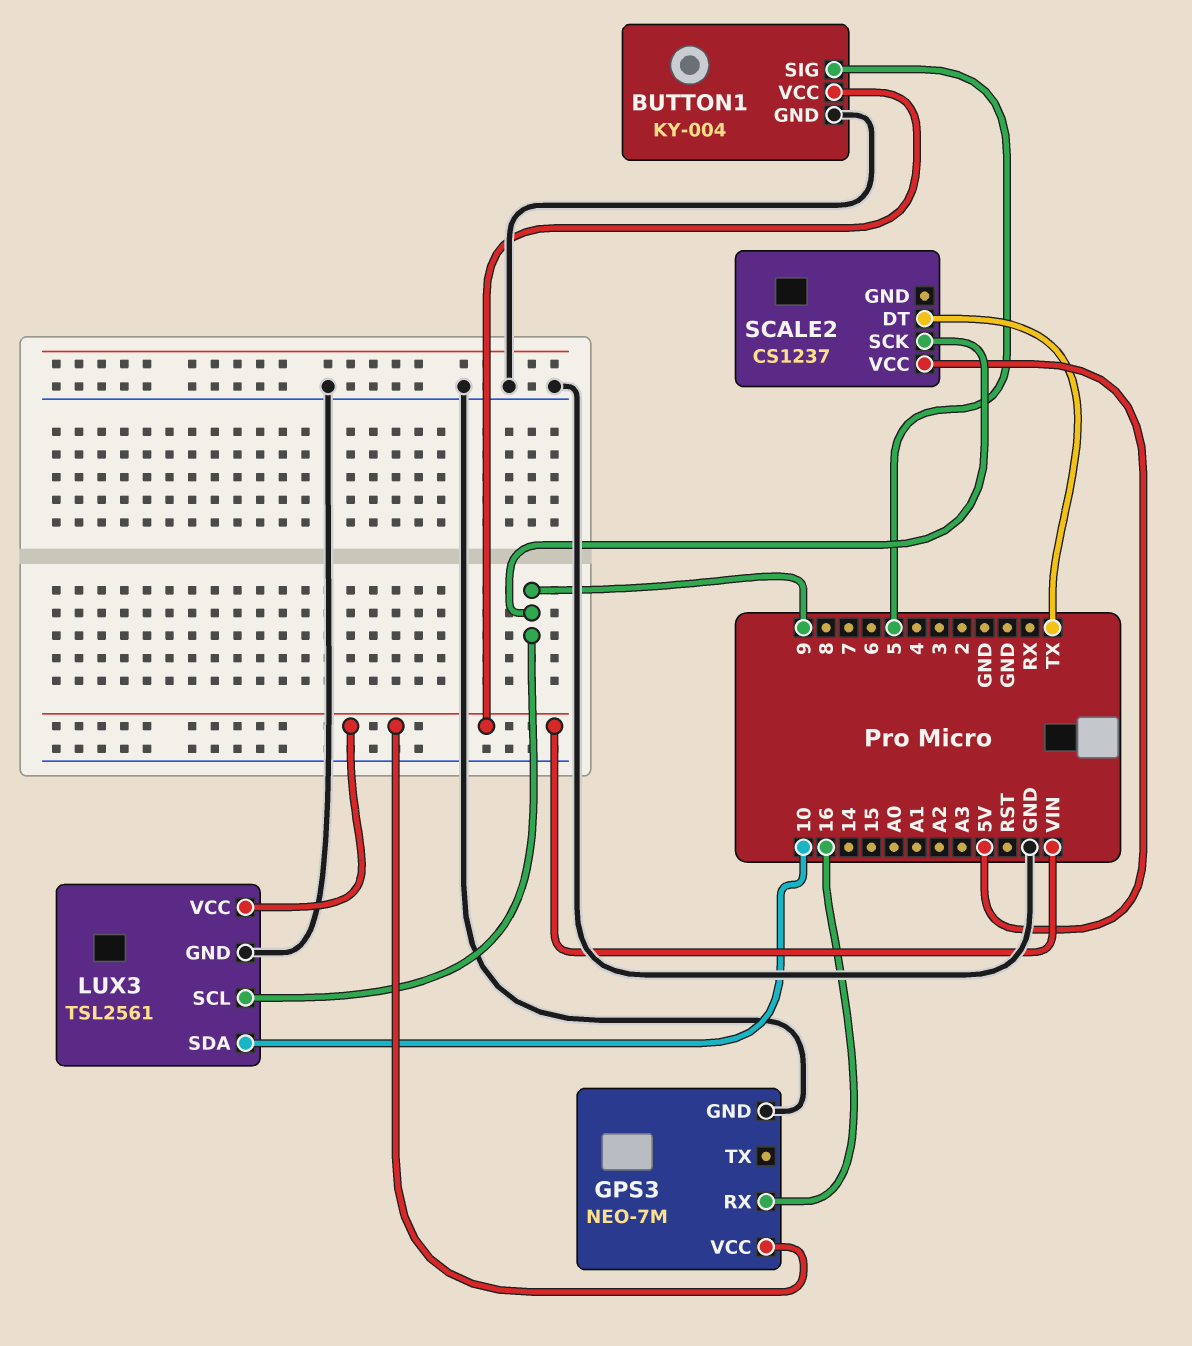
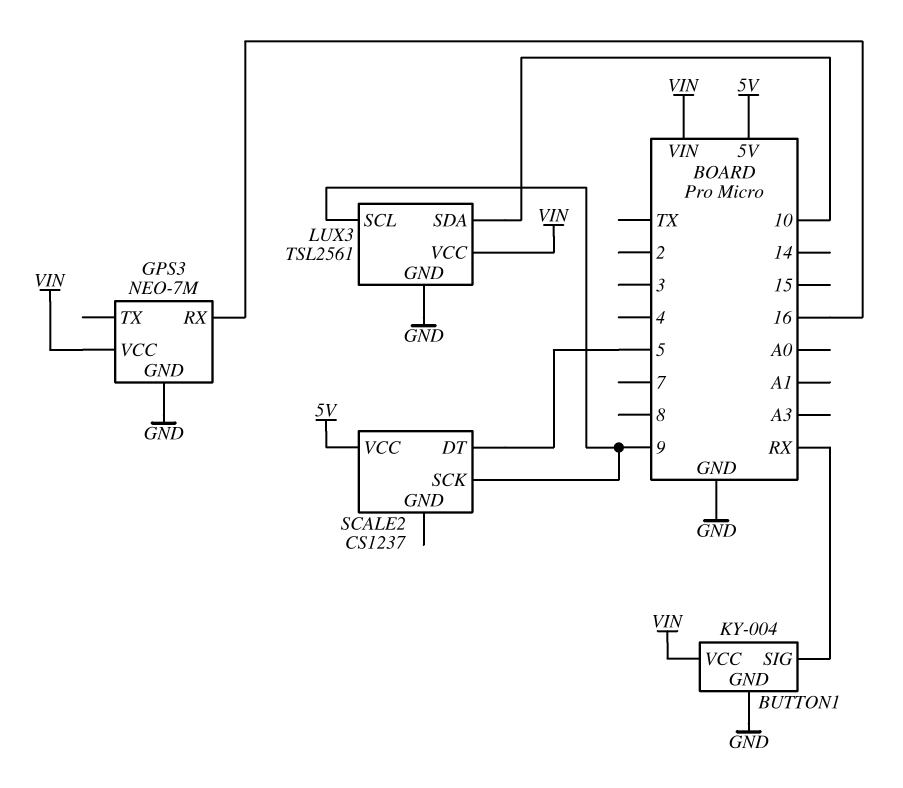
BUTTON1 pin SIG: 5 -> RX
SCALE2 pin DT: TX -> 5

